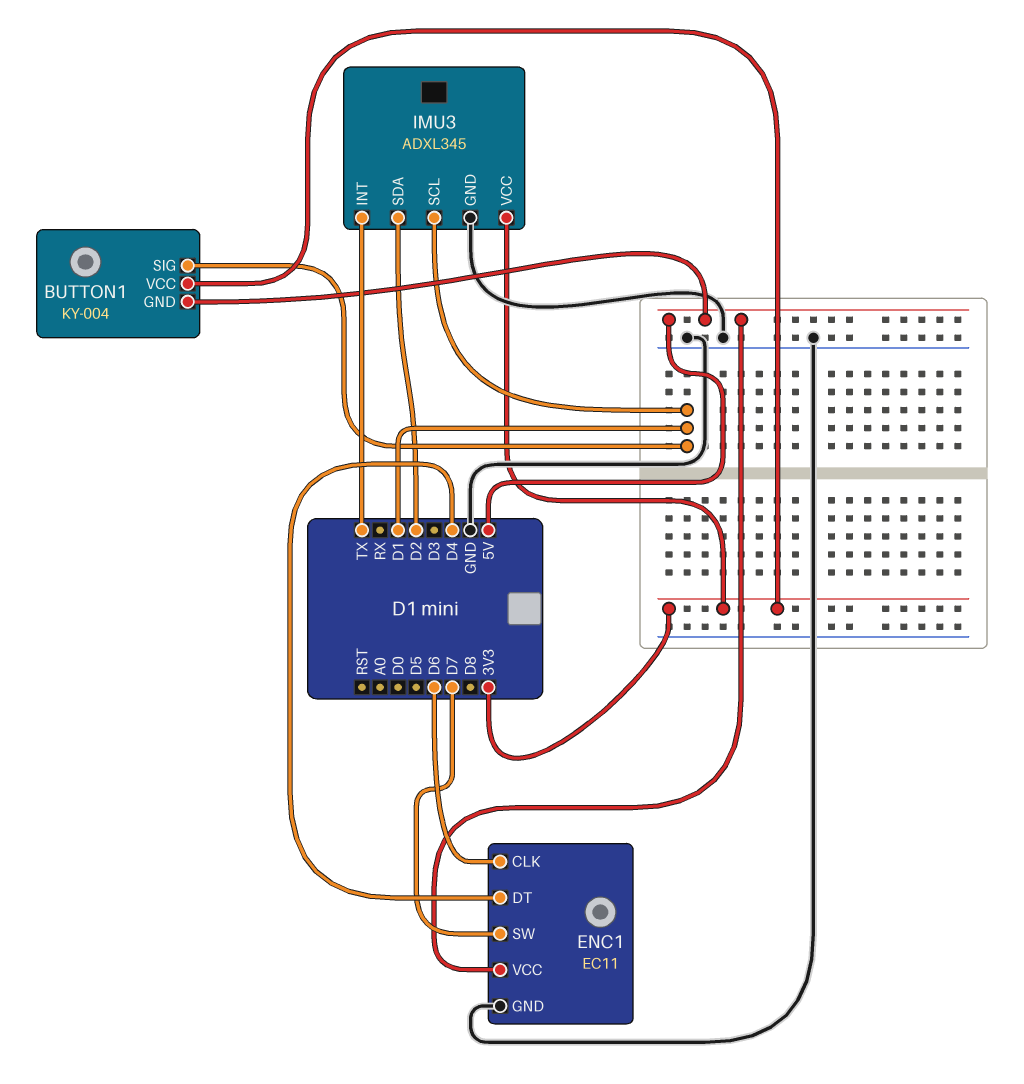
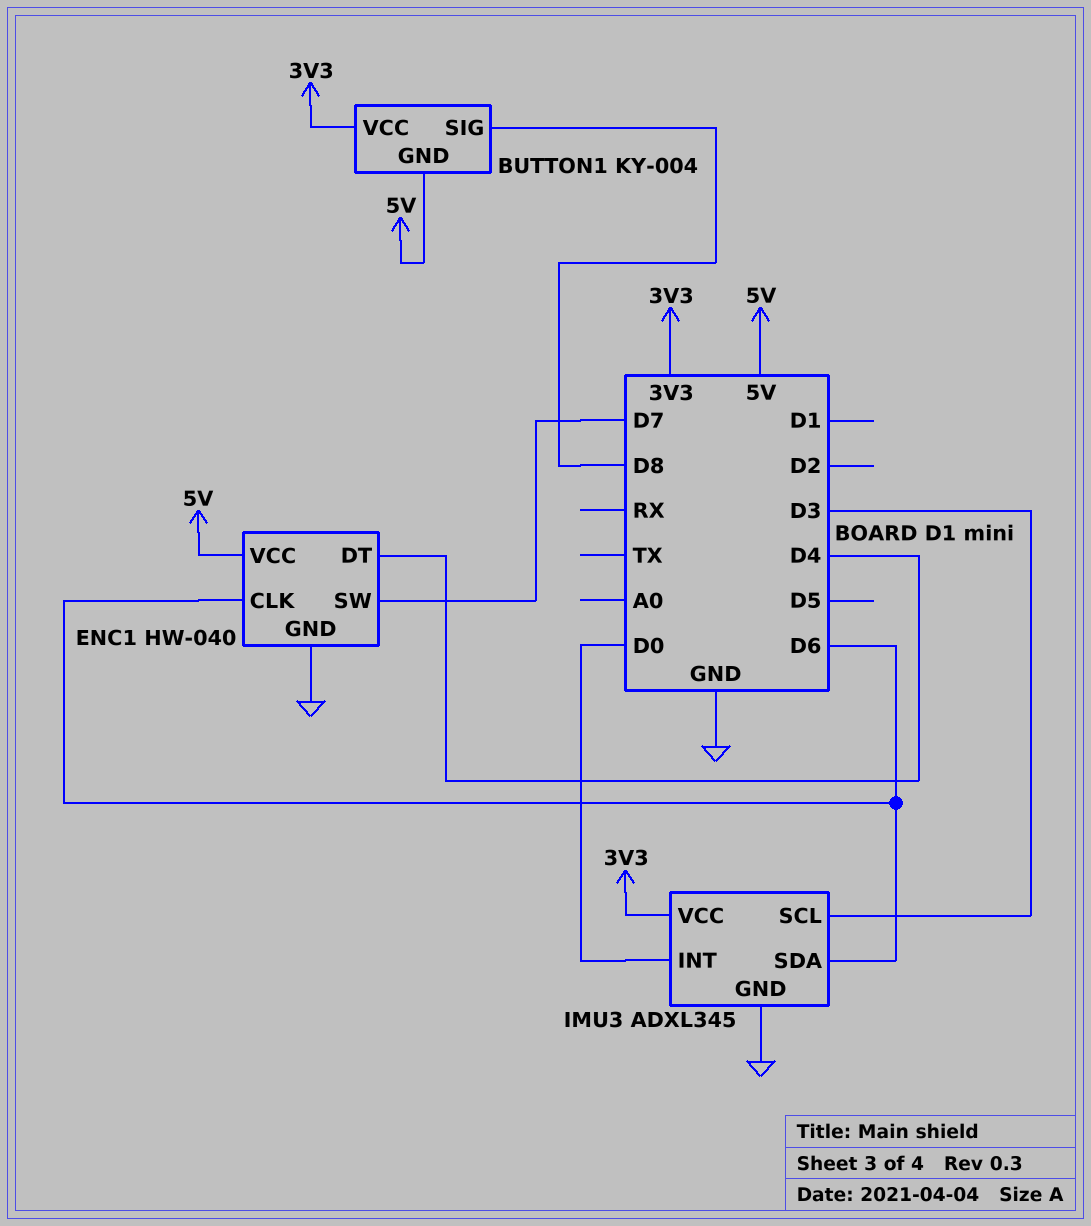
BUTTON1 pin SIG: D1 -> D8
ENC1: EC11 -> HW-040
IMU3 pin INT: TX -> D0
IMU3 pin SCL: D1 -> D3
IMU3 pin SDA: D2 -> D6

